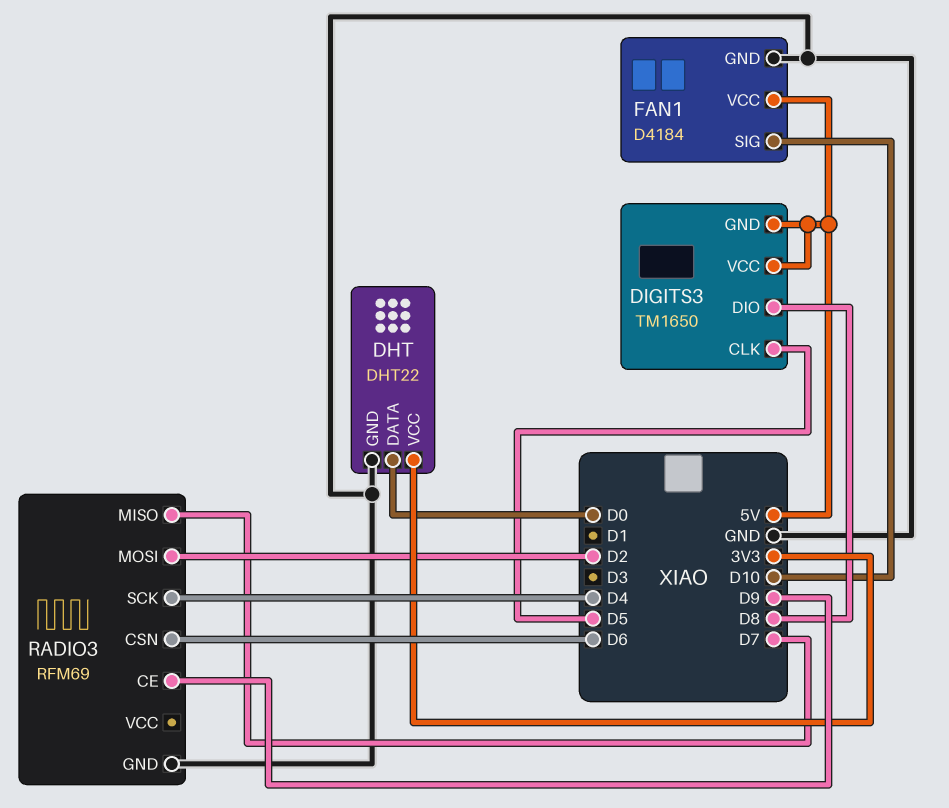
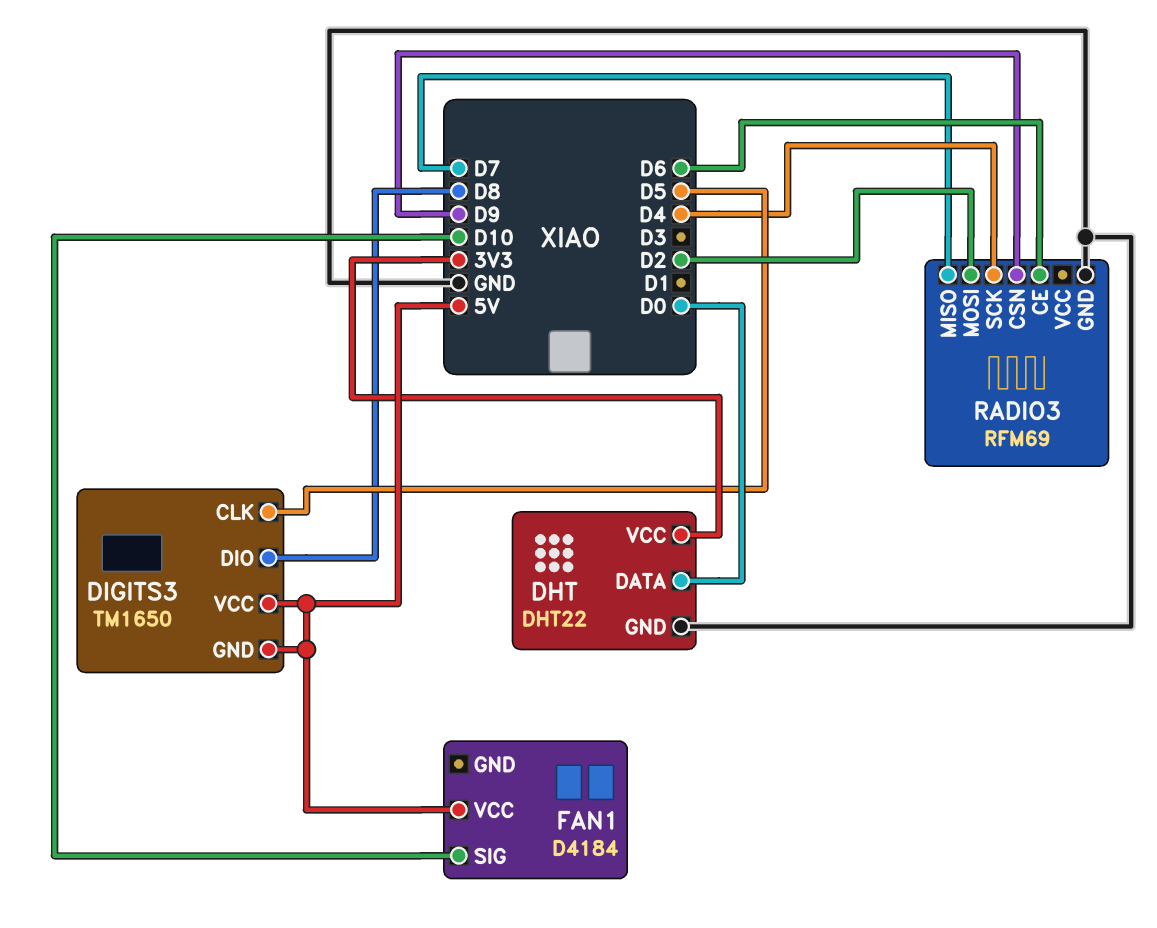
FAN1 pin GND: GND -> none
RADIO3 pin CE: D9 -> D6
RADIO3 pin CSN: D6 -> D9

